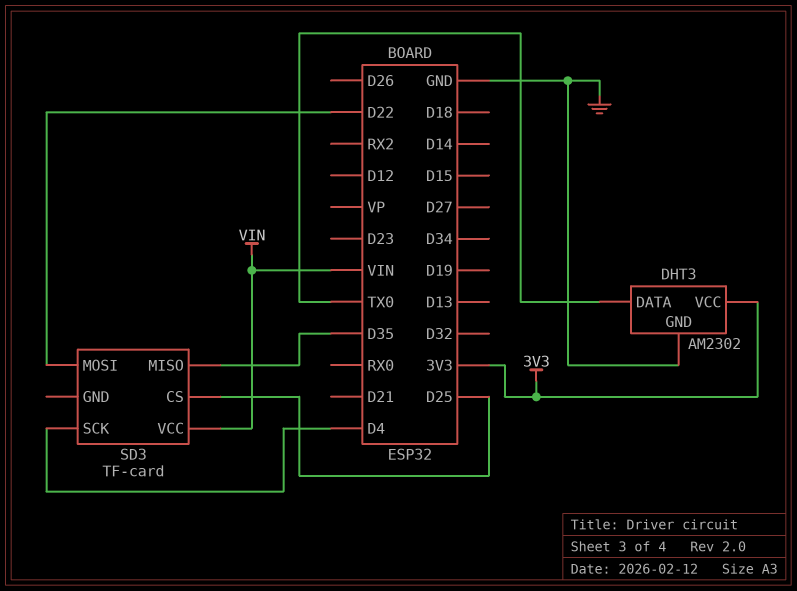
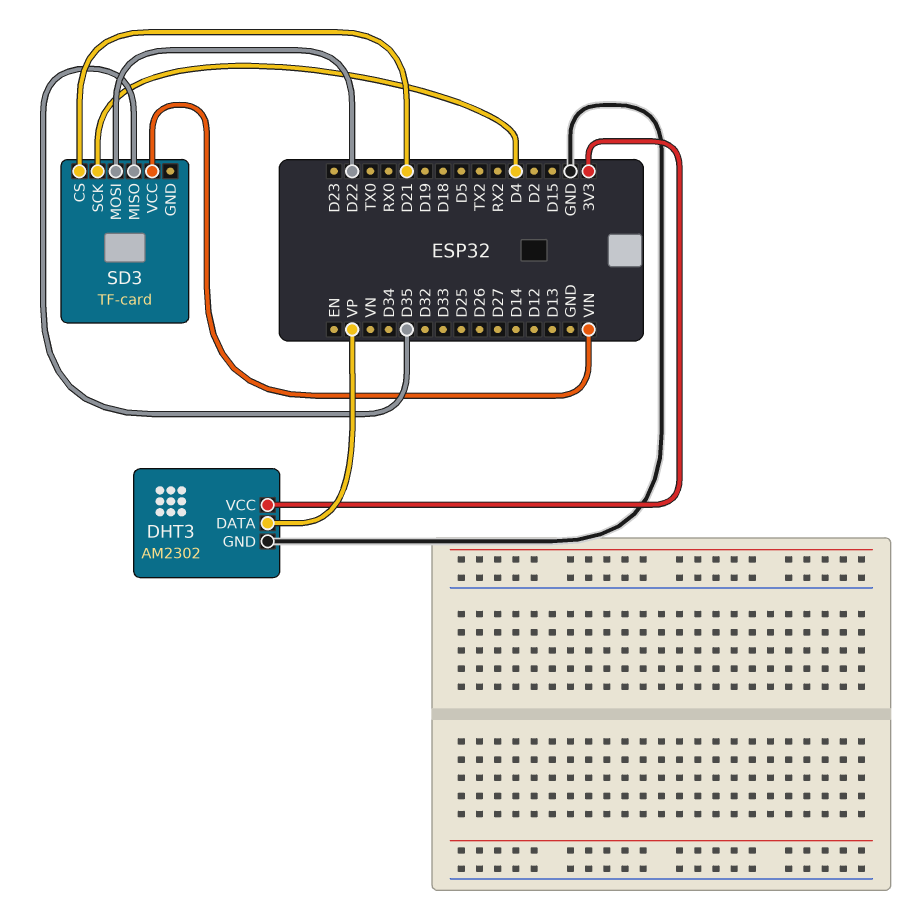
DHT3 pin DATA: TX0 -> VP
SD3 pin CS: D25 -> D21

